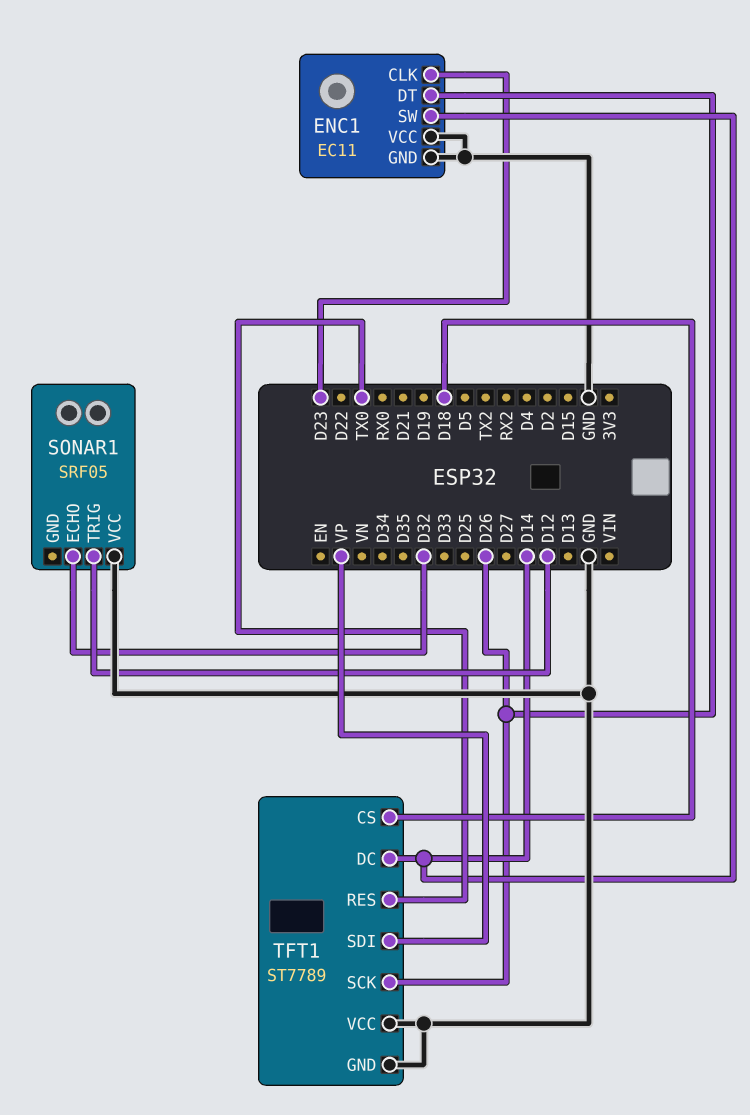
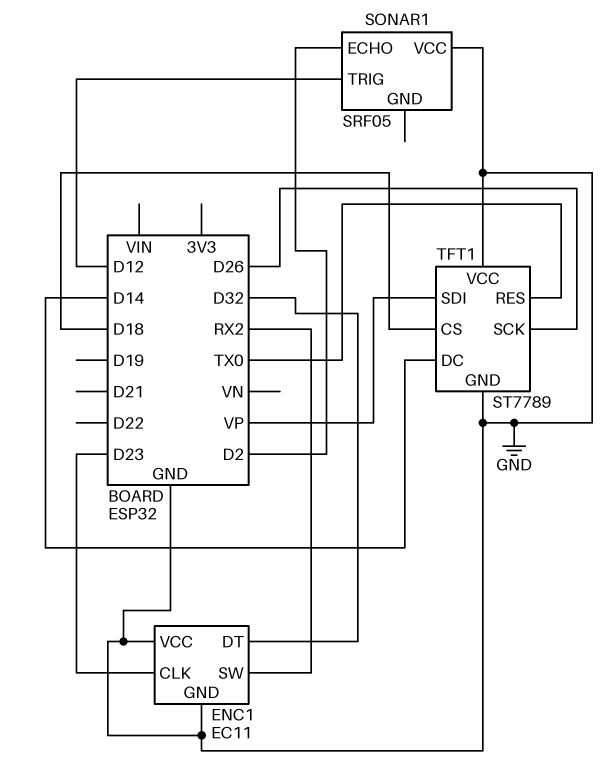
ENC1 pin DT: D26 -> D32
ENC1 pin SW: D14 -> RX2
SONAR1 pin ECHO: D32 -> D2

